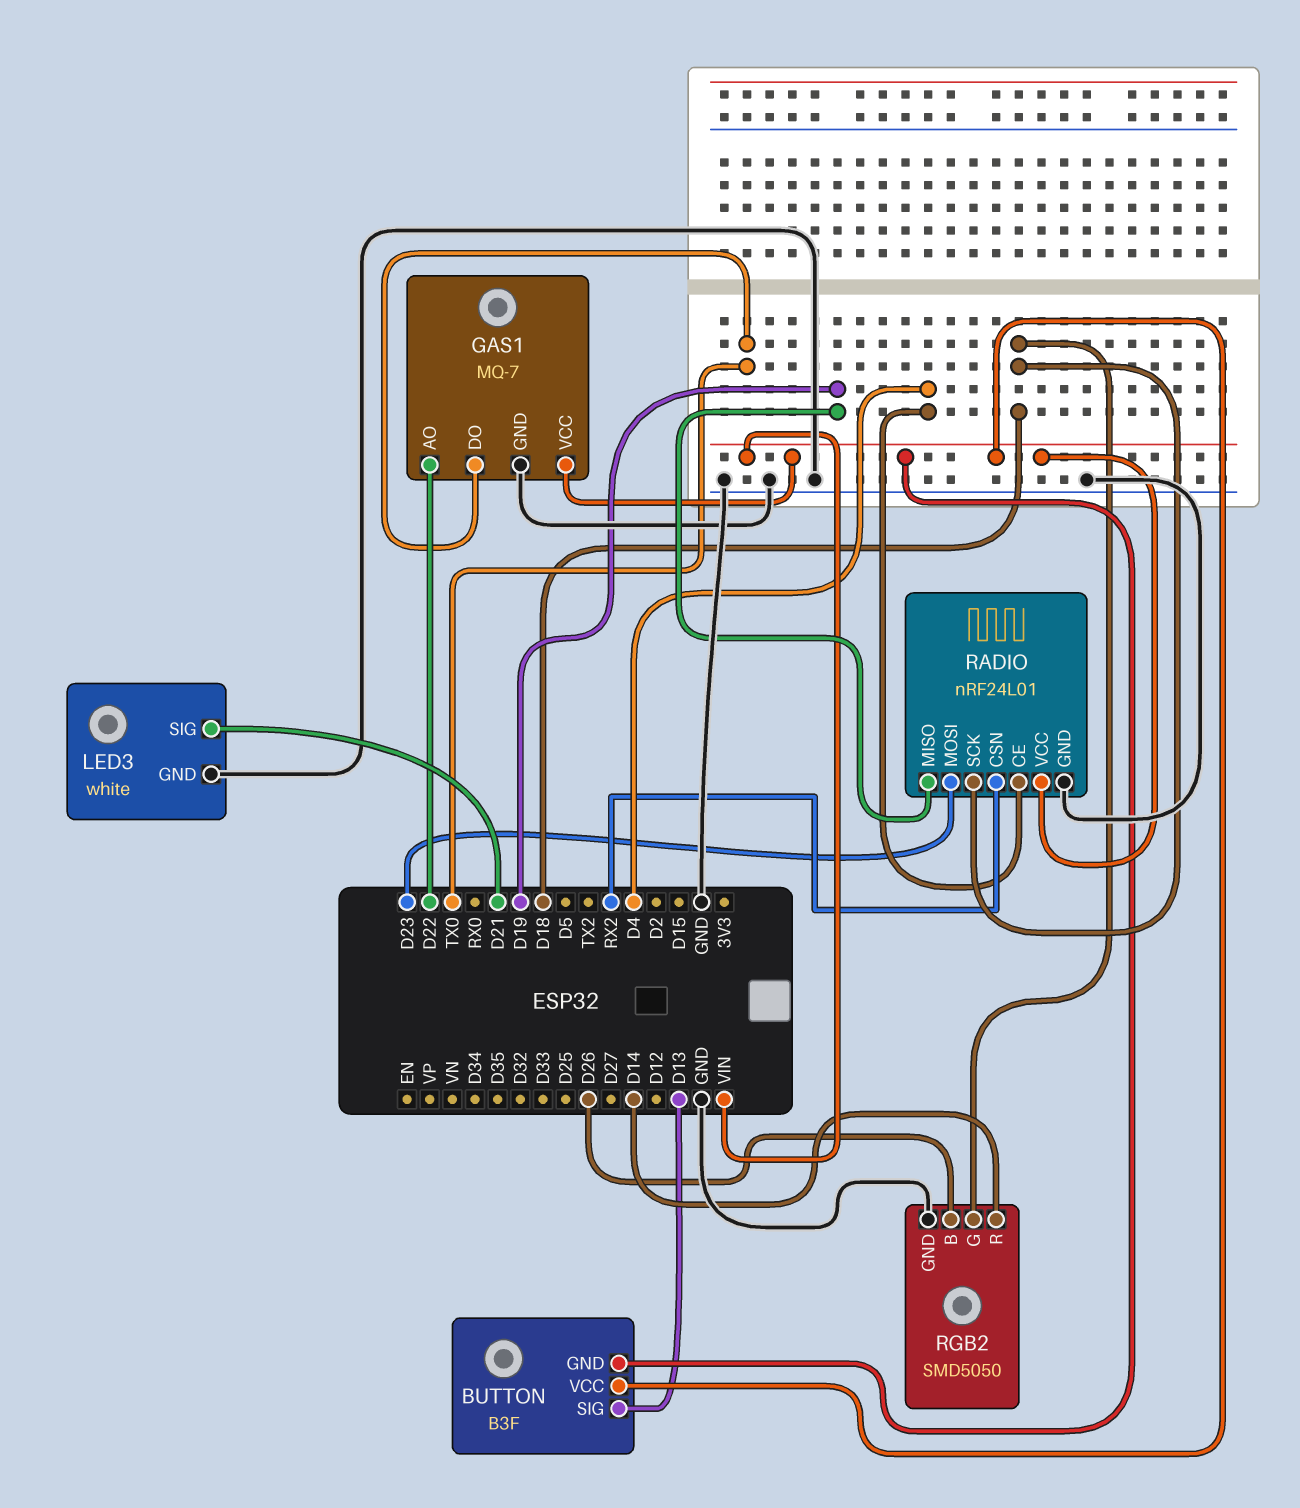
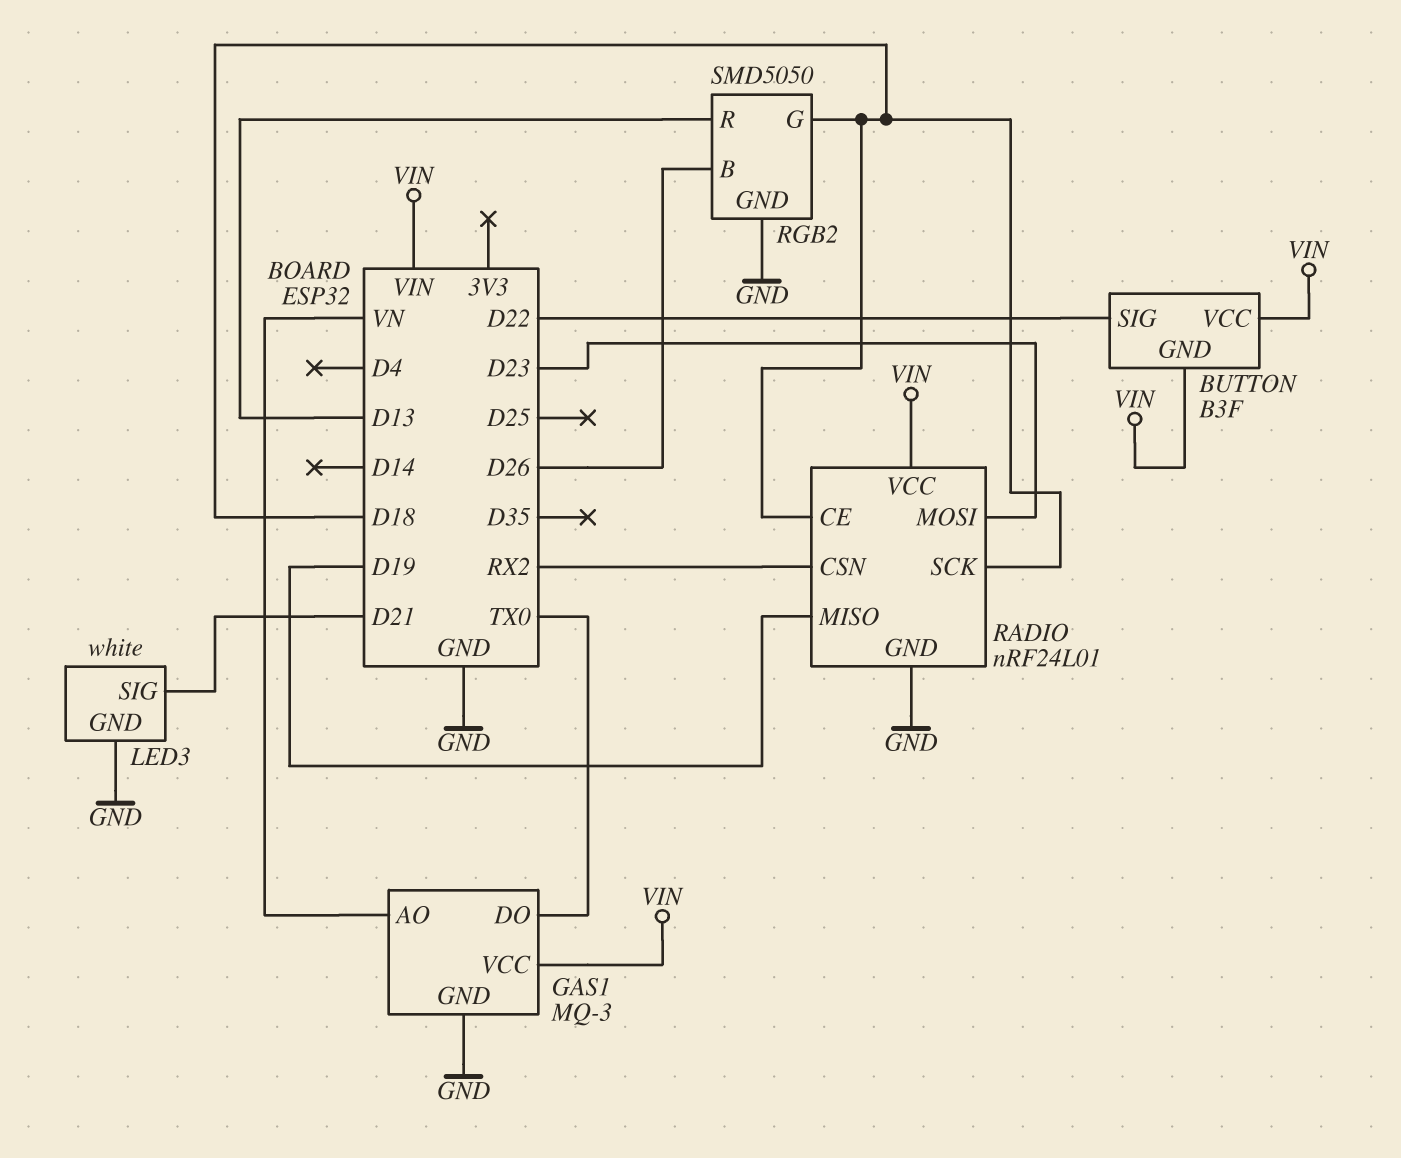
BUTTON pin SIG: D13 -> D22
GAS1: MQ-7 -> MQ-3
GAS1 pin AO: D22 -> VN
RADIO pin CE: D4 -> D18
RGB2 pin R: D14 -> D13

